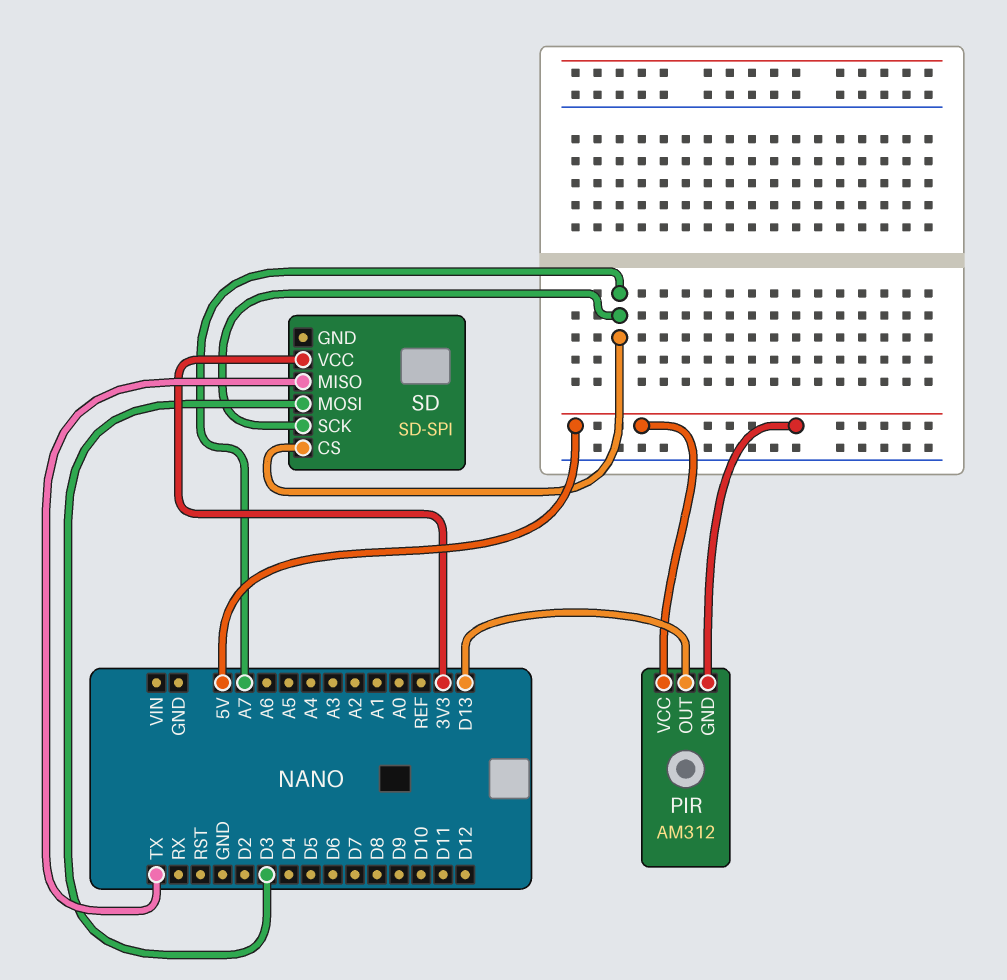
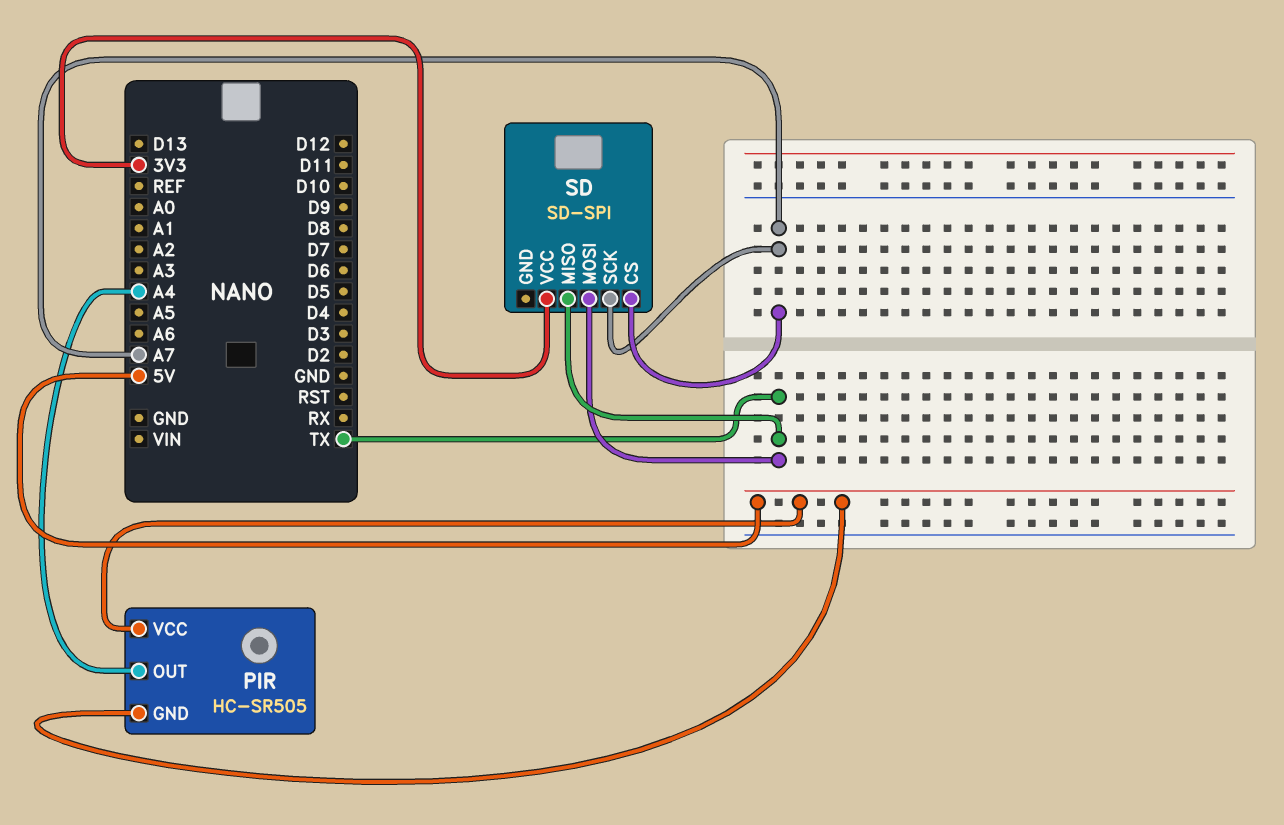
PIR: AM312 -> HC-SR505
PIR pin OUT: D13 -> A4
SD pin MOSI: D3 -> TX

